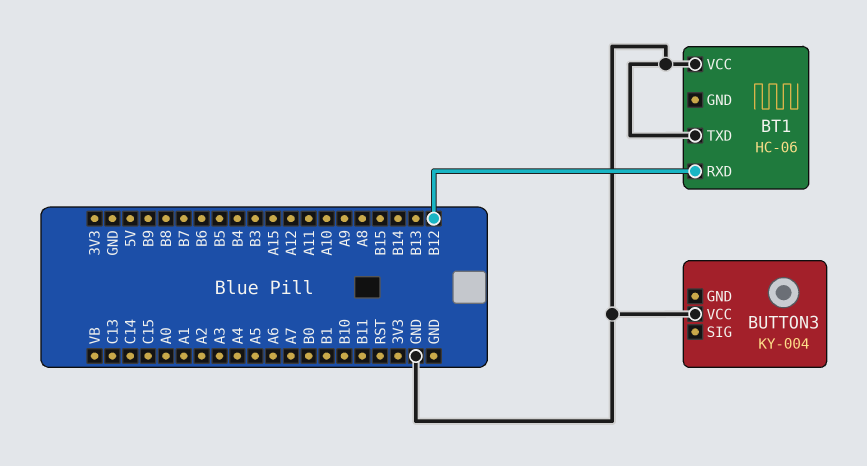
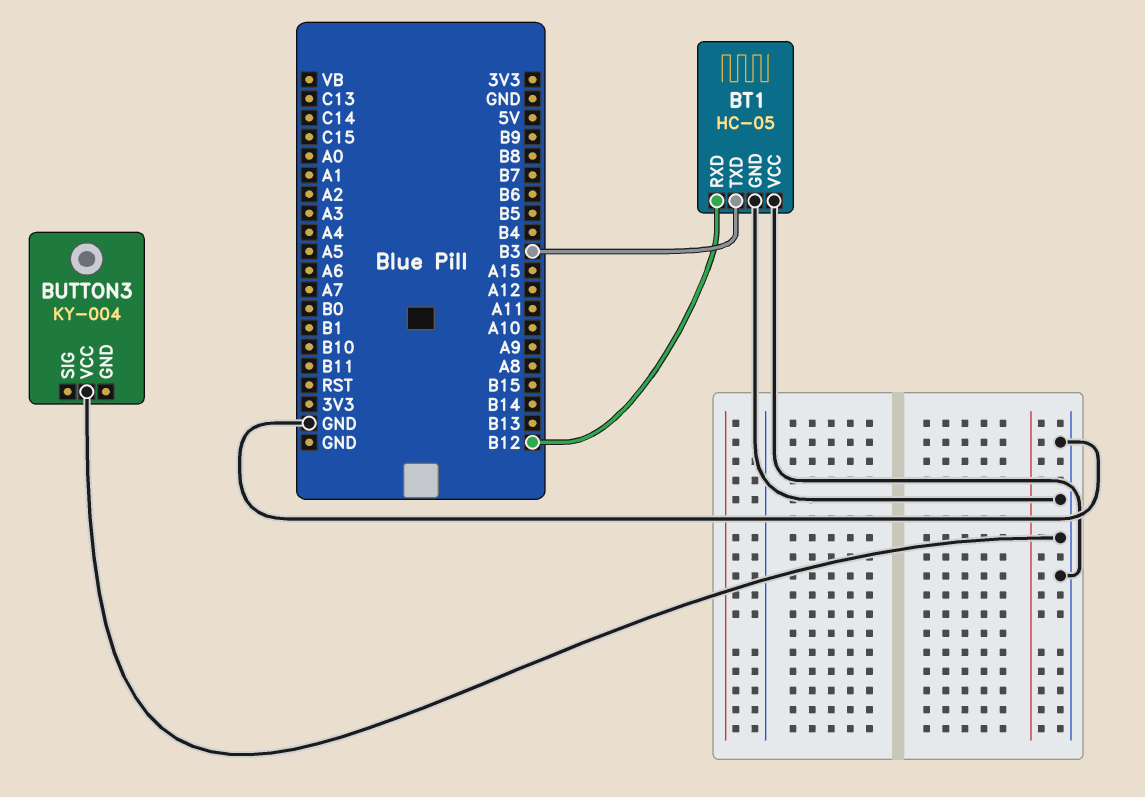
BT1: HC-06 -> HC-05
BT1 pin GND: none -> GND
BT1 pin TXD: GND -> B3

